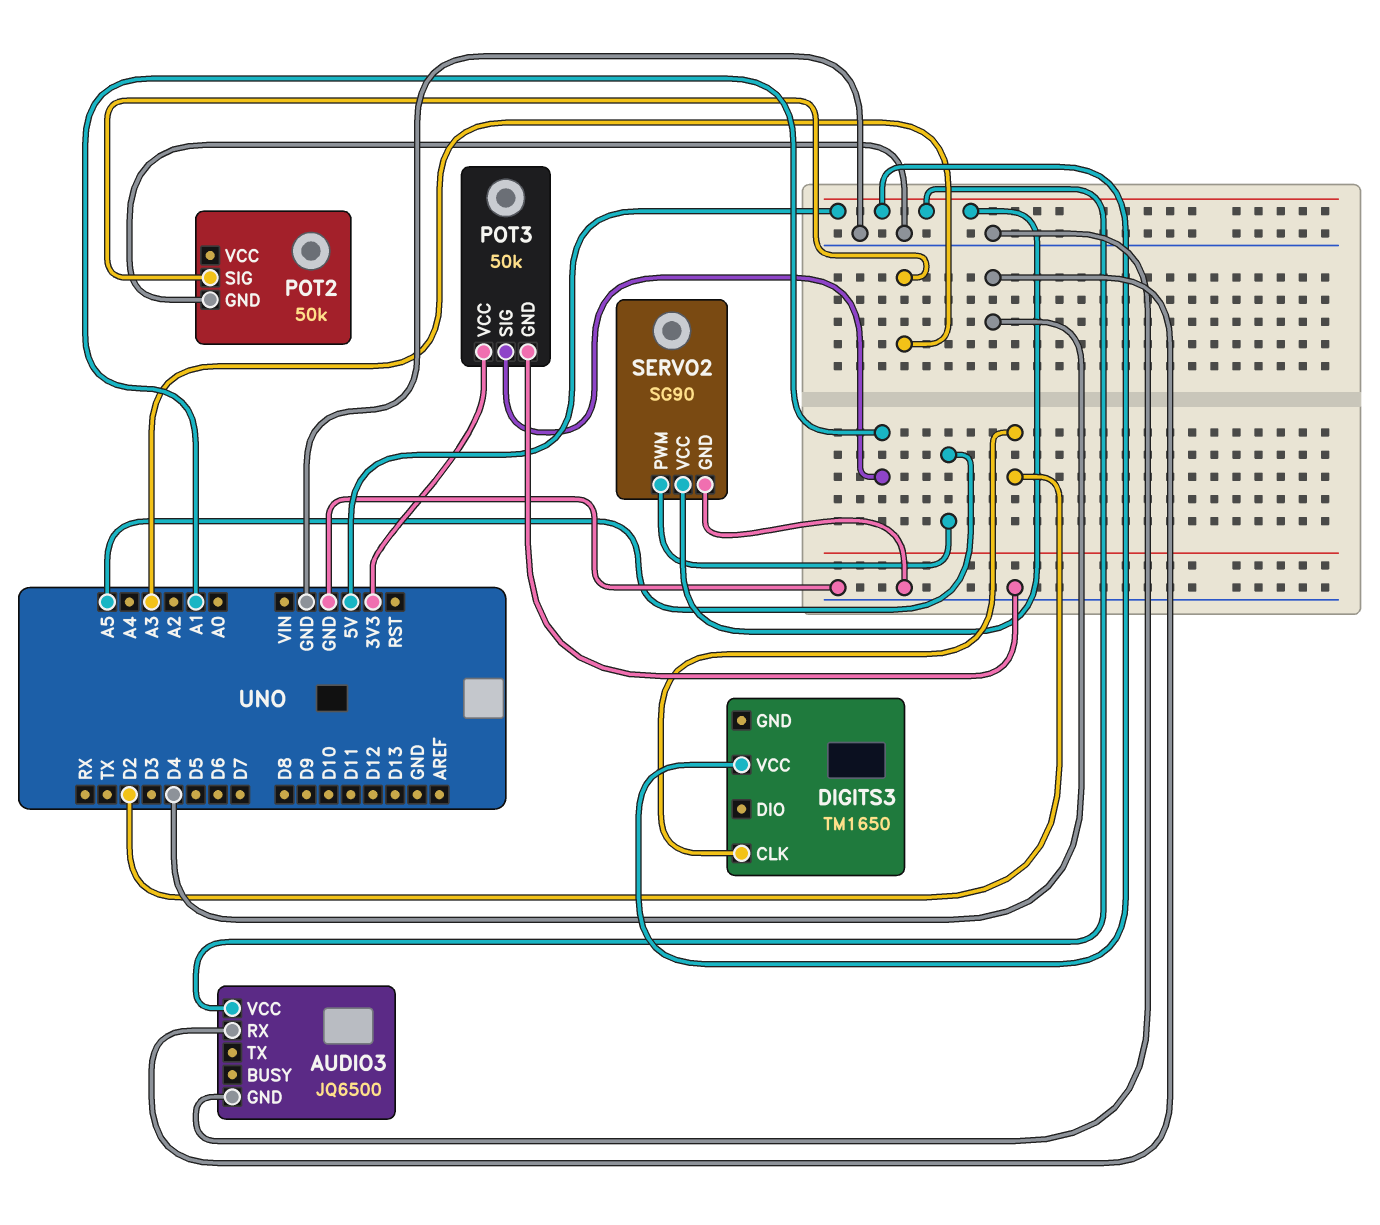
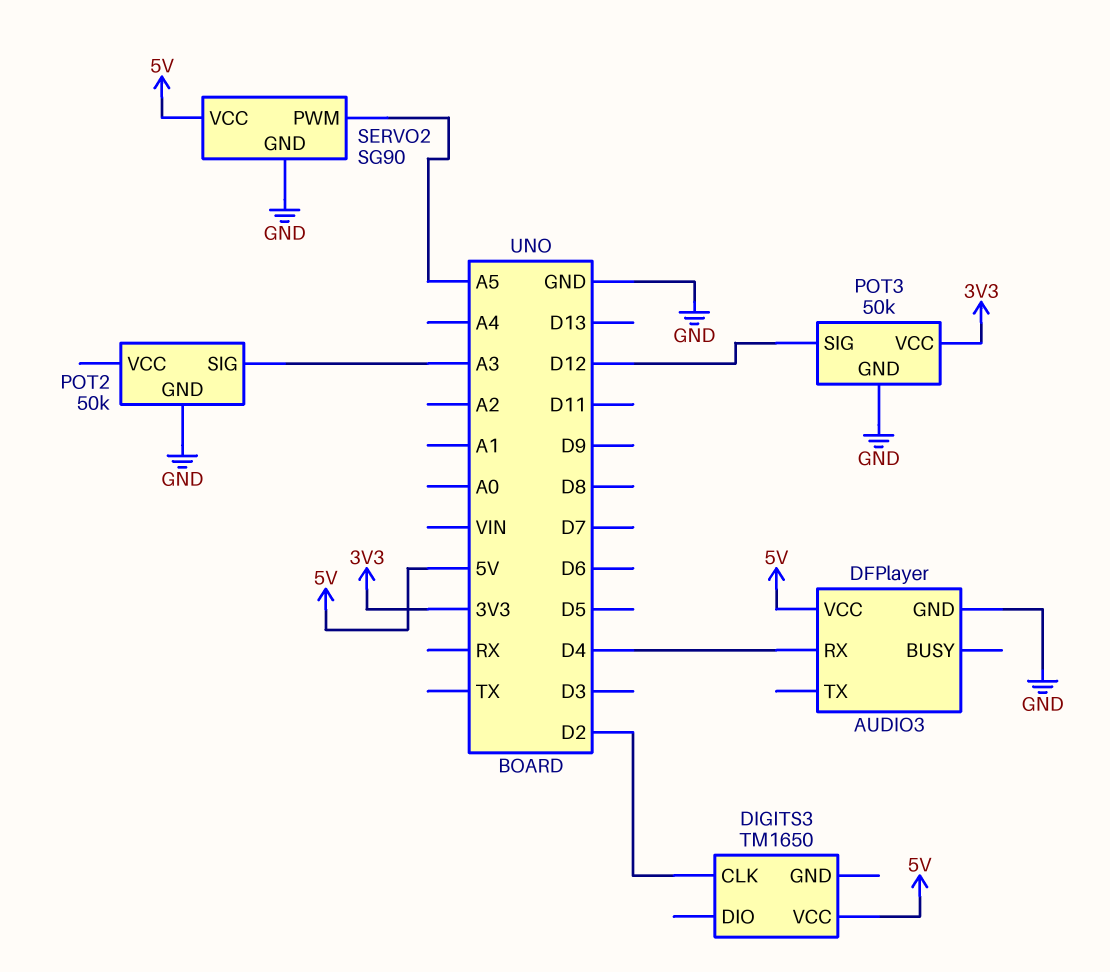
AUDIO3: JQ6500 -> DFPlayer
POT3 pin SIG: A1 -> D12

